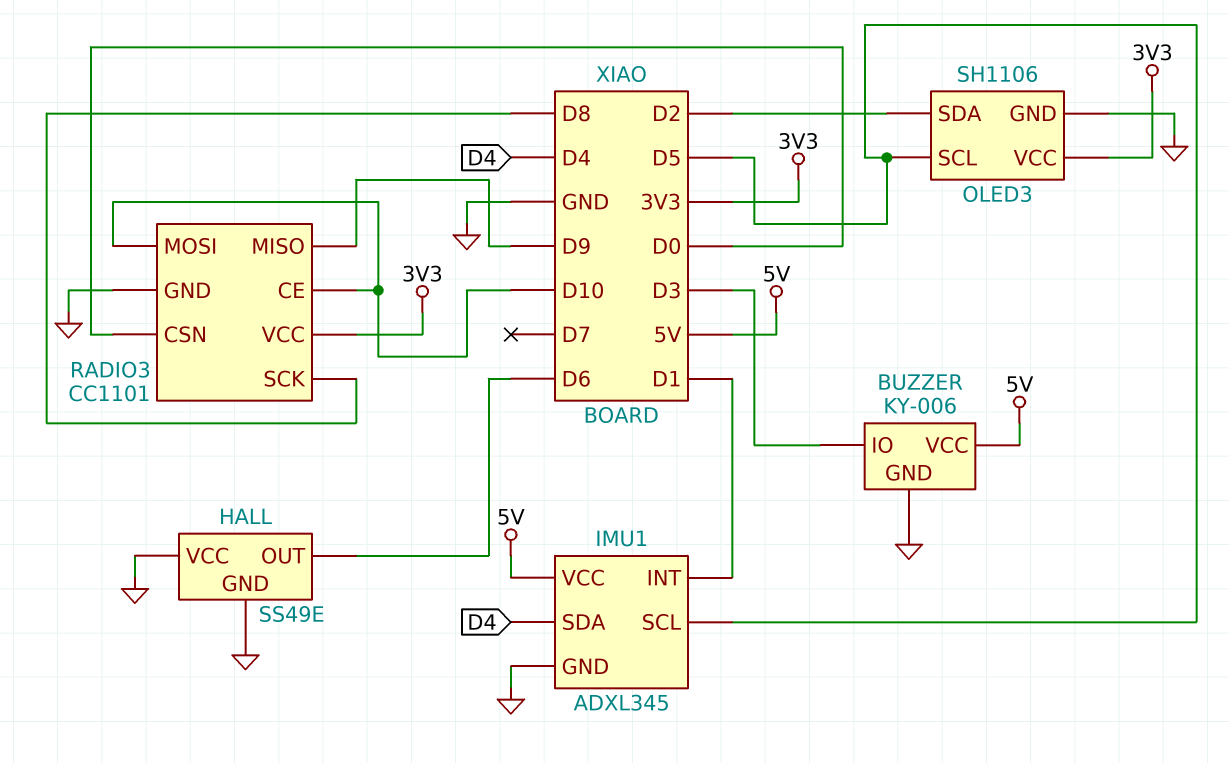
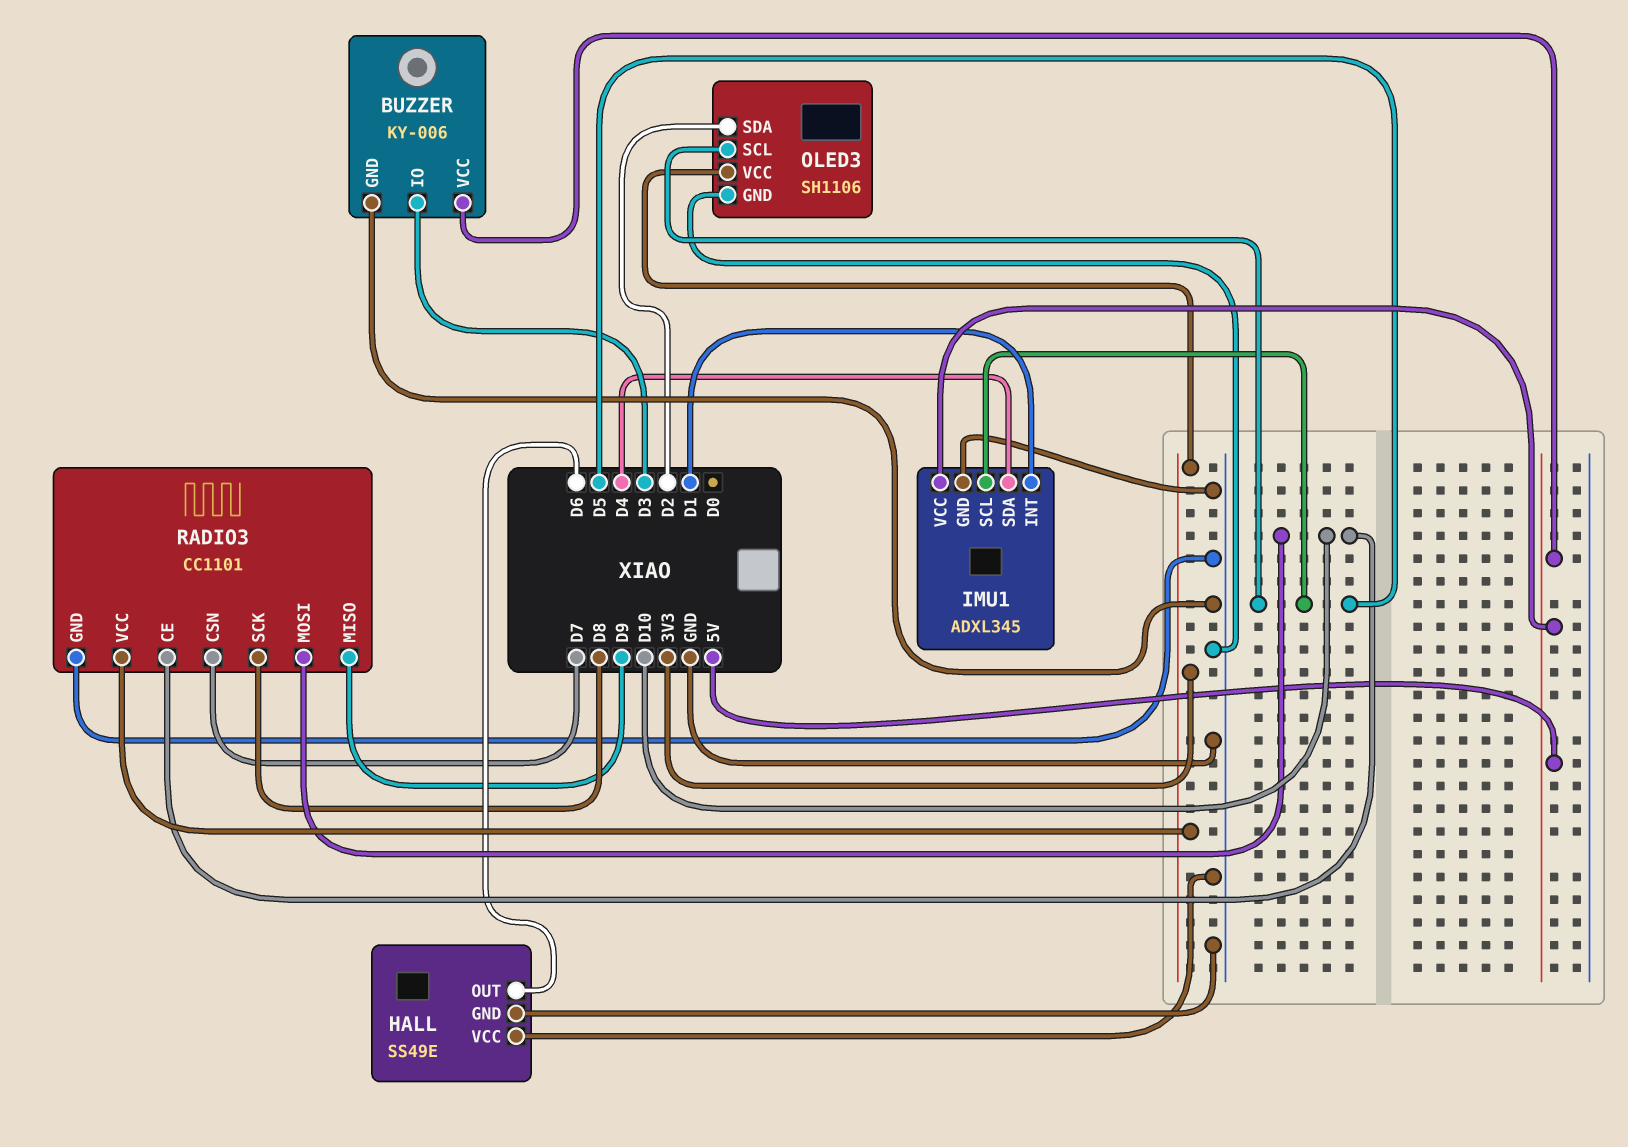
RADIO3 pin CSN: D0 -> D7

